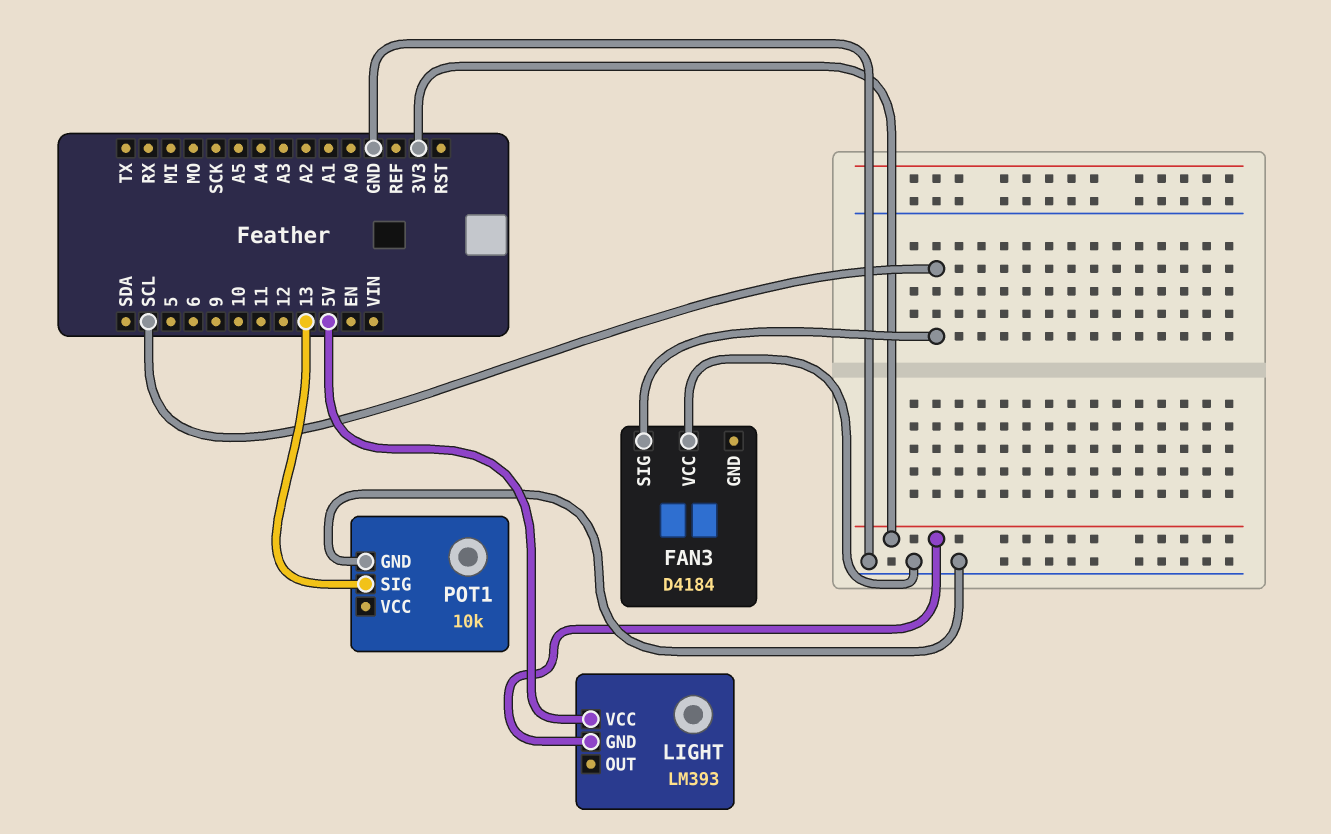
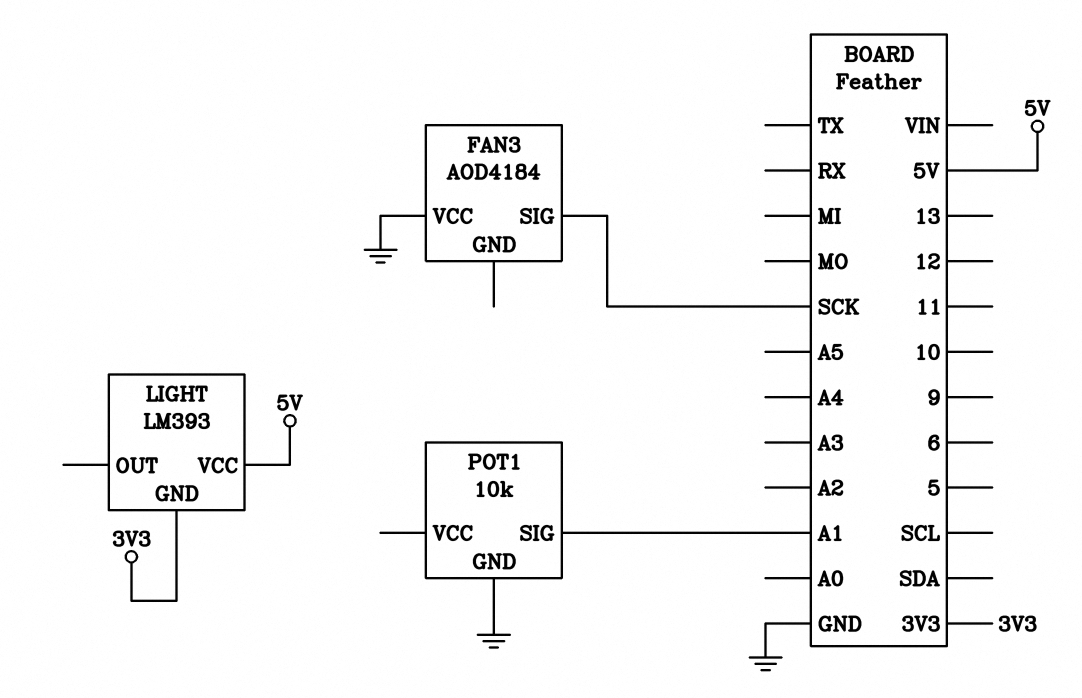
FAN3: D4184 -> AOD4184
FAN3 pin SIG: SCL -> SCK
POT1 pin SIG: 13 -> A1

